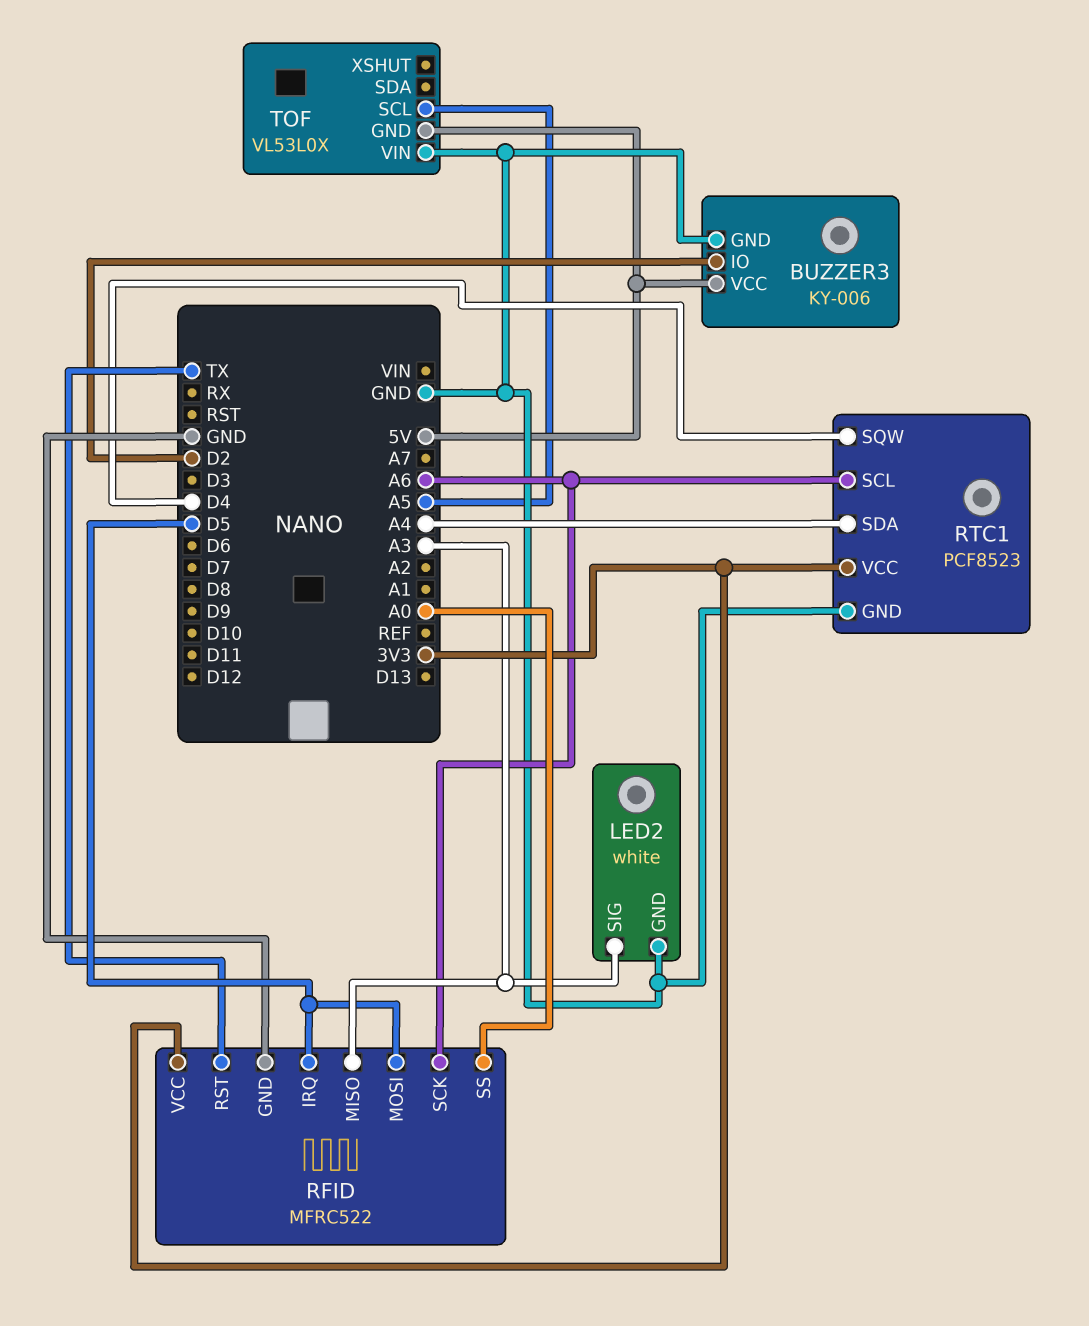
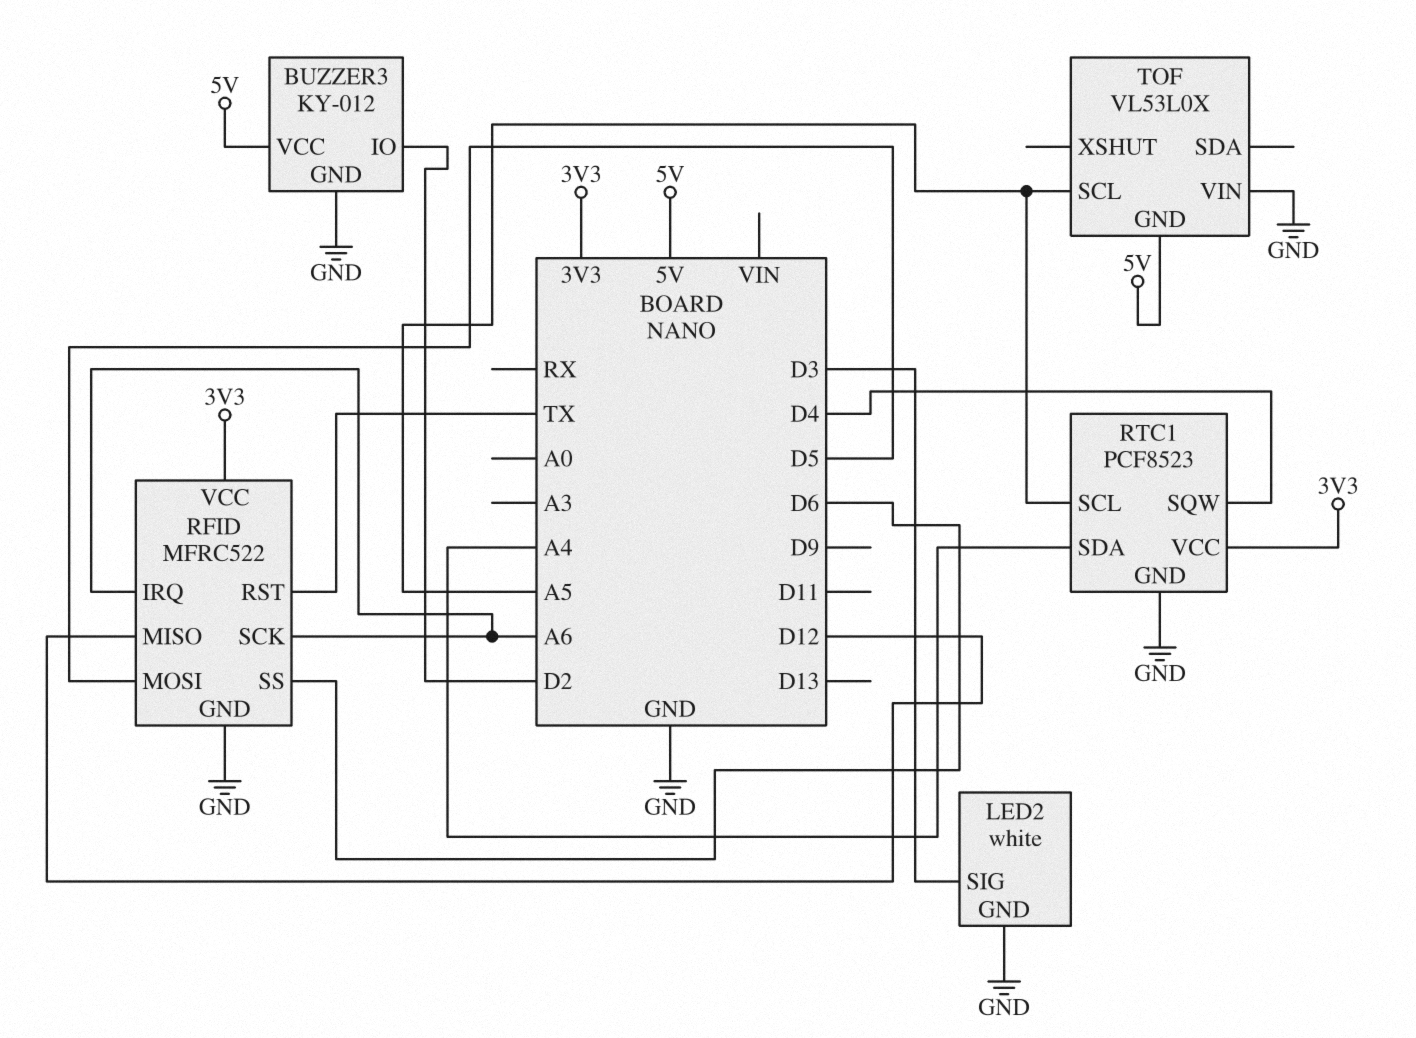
BUZZER3: KY-006 -> KY-012
LED2 pin SIG: A3 -> D3
RFID pin IRQ: D5 -> A6
RFID pin MISO: A3 -> D12
RFID pin SS: A0 -> D6
RTC1 pin SCL: A6 -> A5

